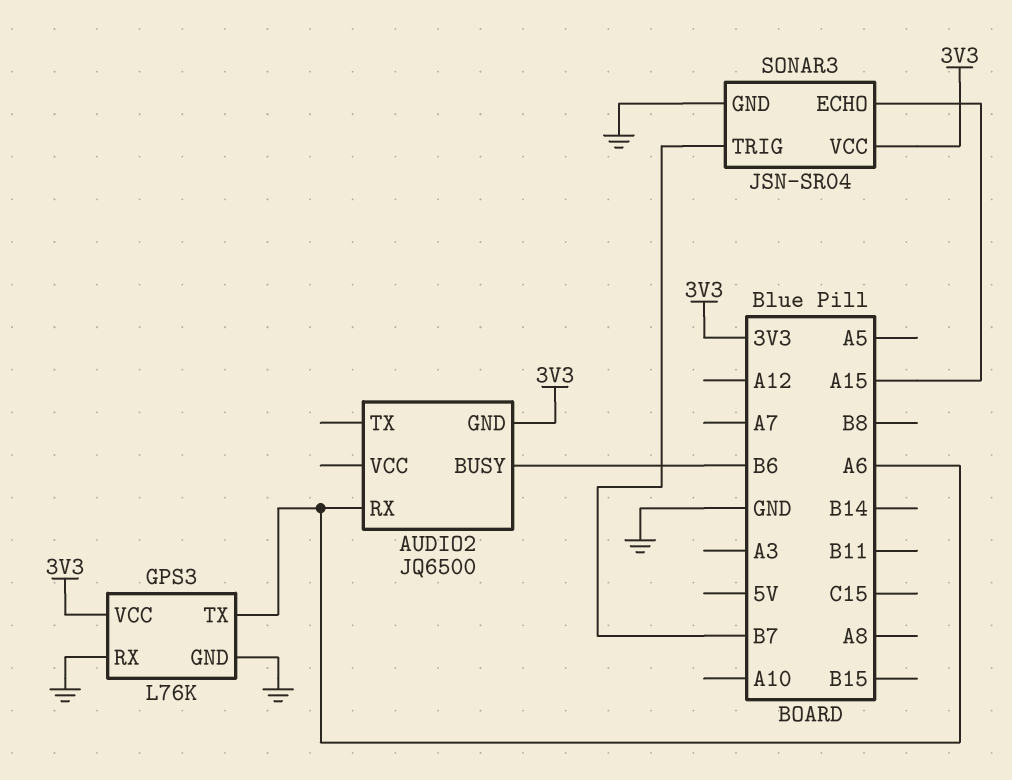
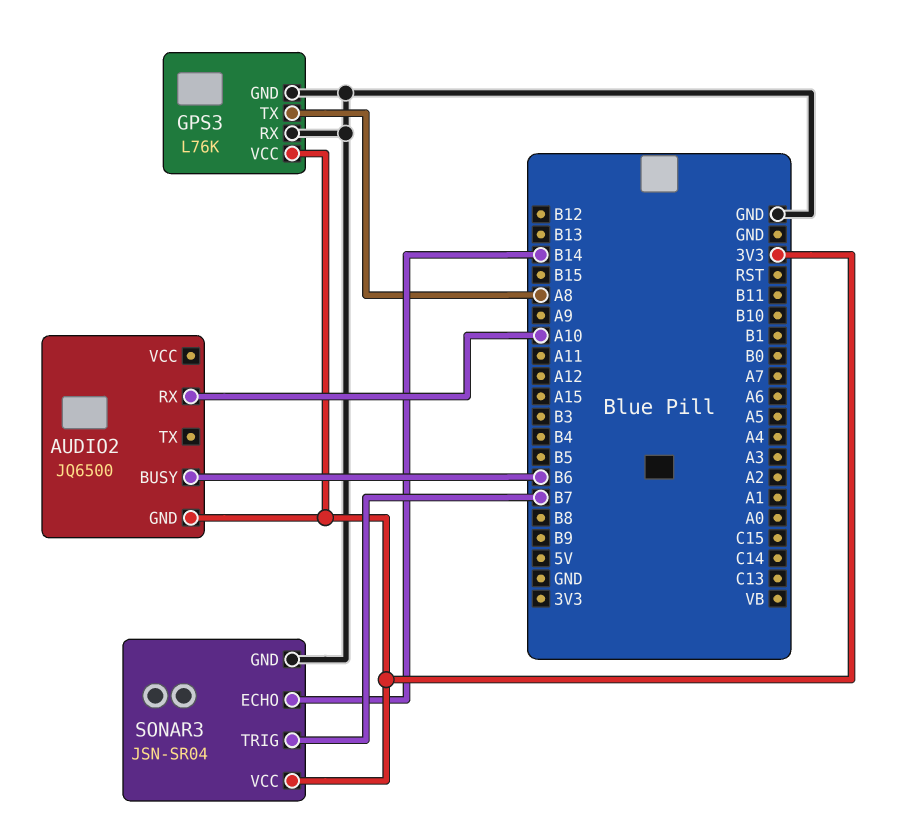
AUDIO2 pin RX: A6 -> A10
GPS3 pin TX: A6 -> A8
SONAR3 pin ECHO: A15 -> B14

